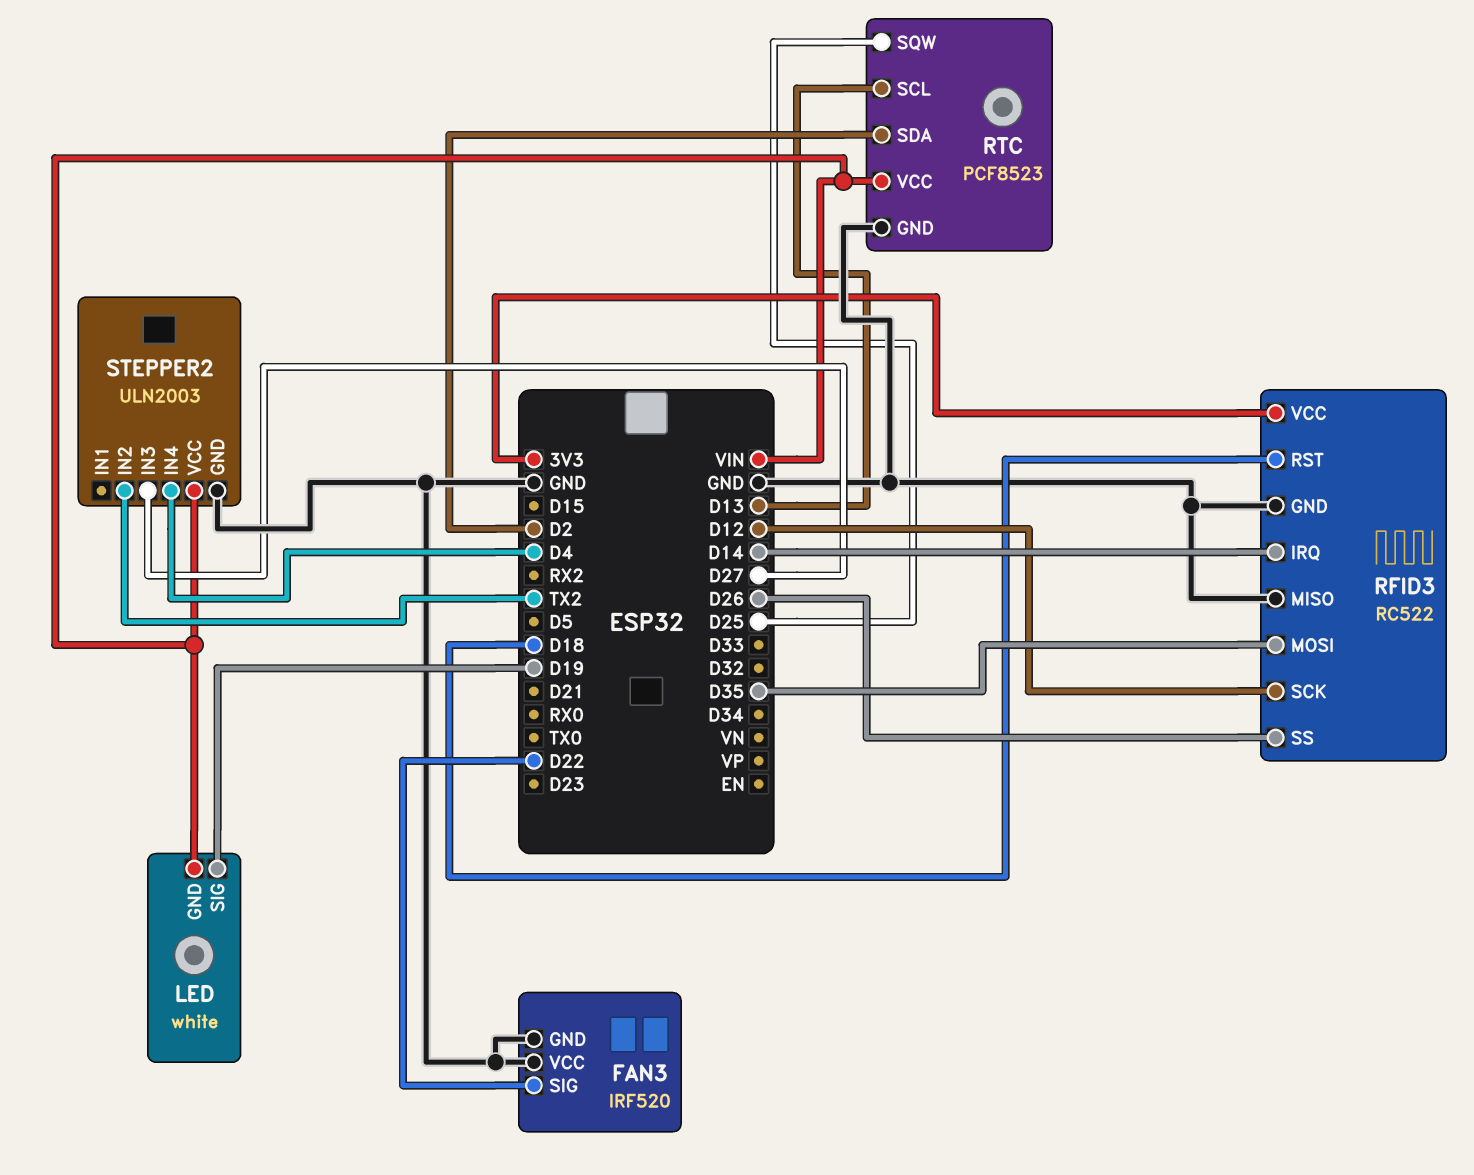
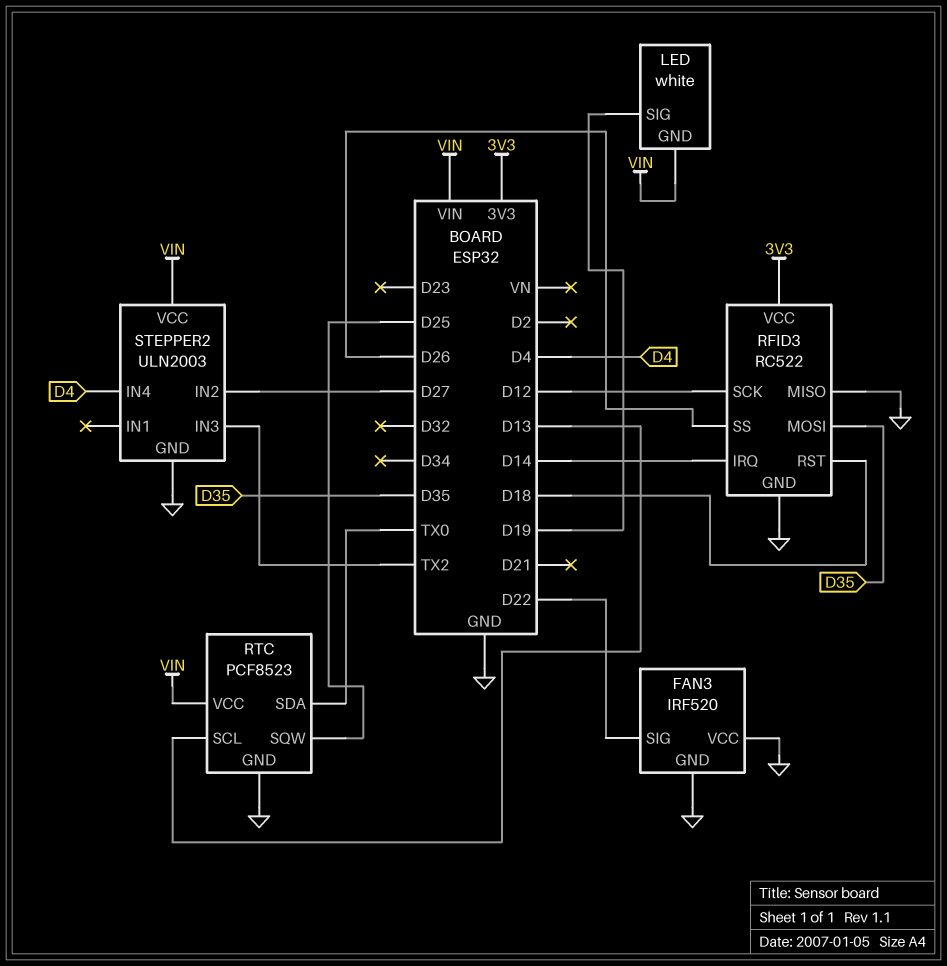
RTC pin SDA: D2 -> TX0
STEPPER2 pin IN2: TX2 -> D27
STEPPER2 pin IN3: D27 -> TX2

